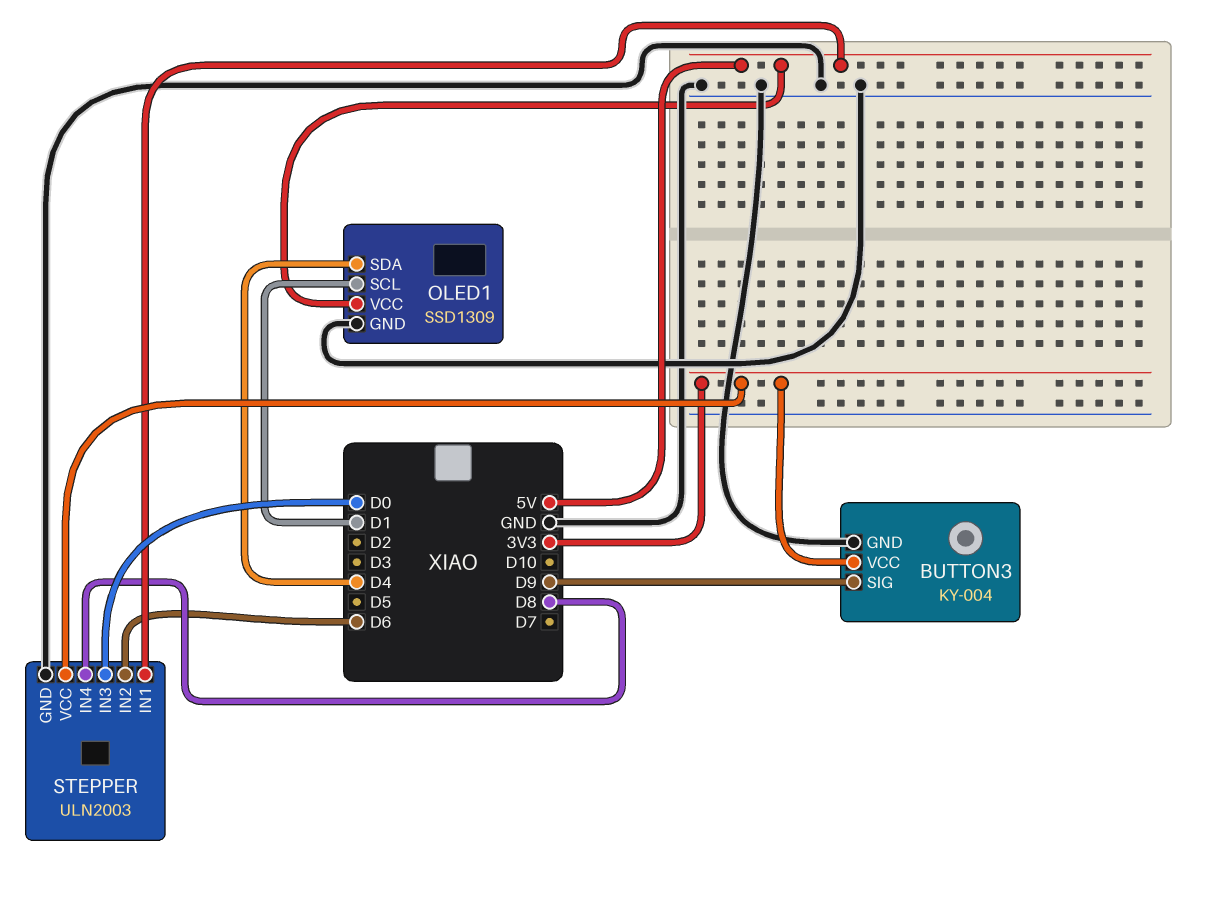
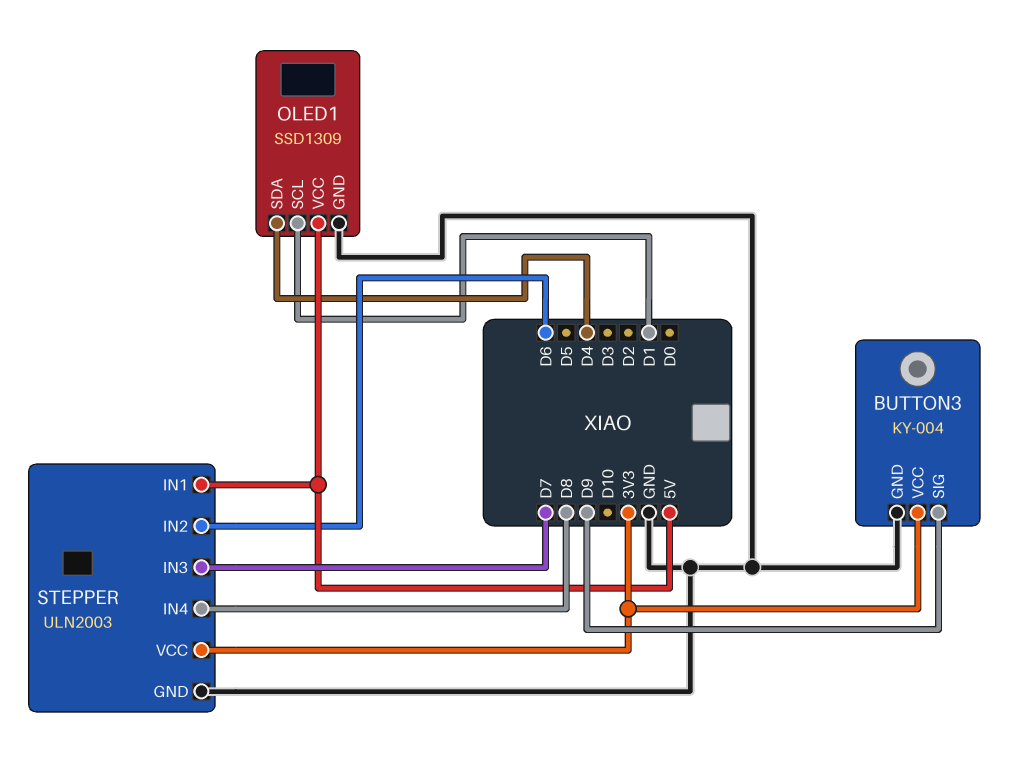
STEPPER pin IN3: D0 -> D7

